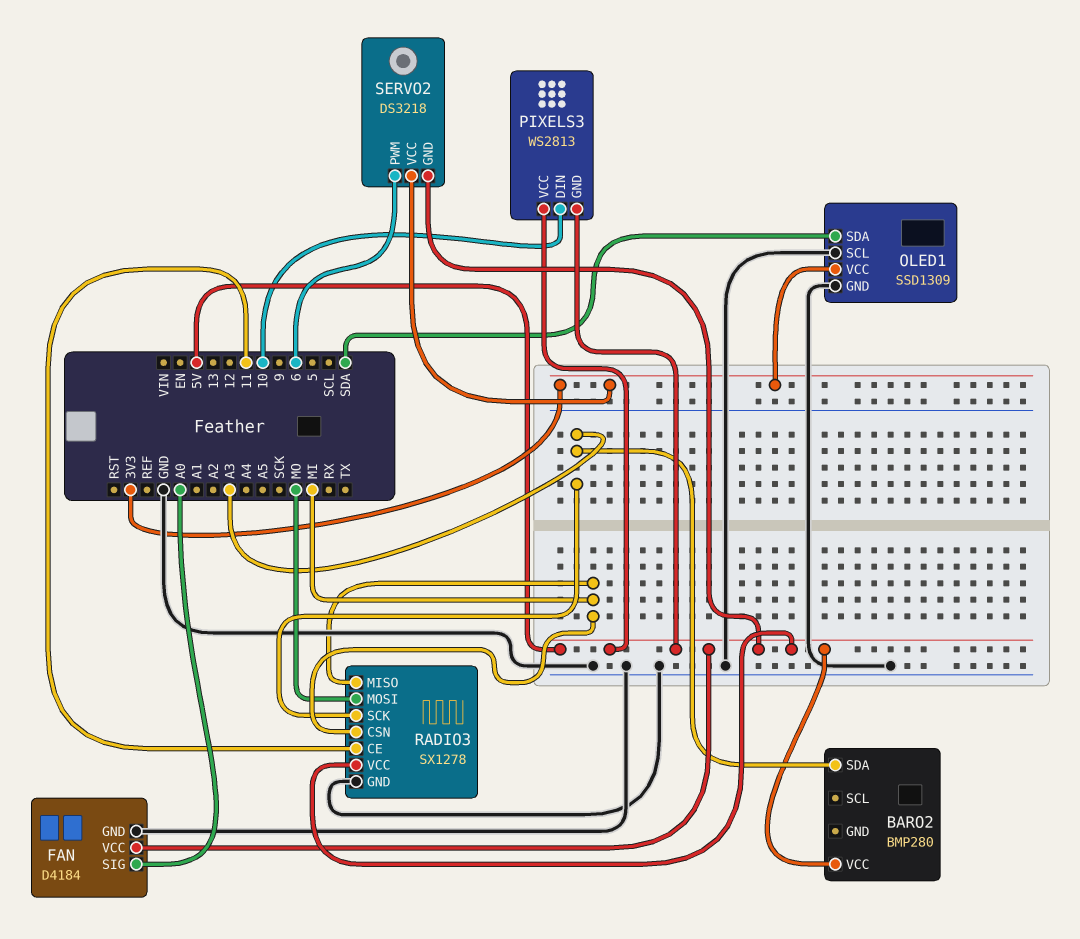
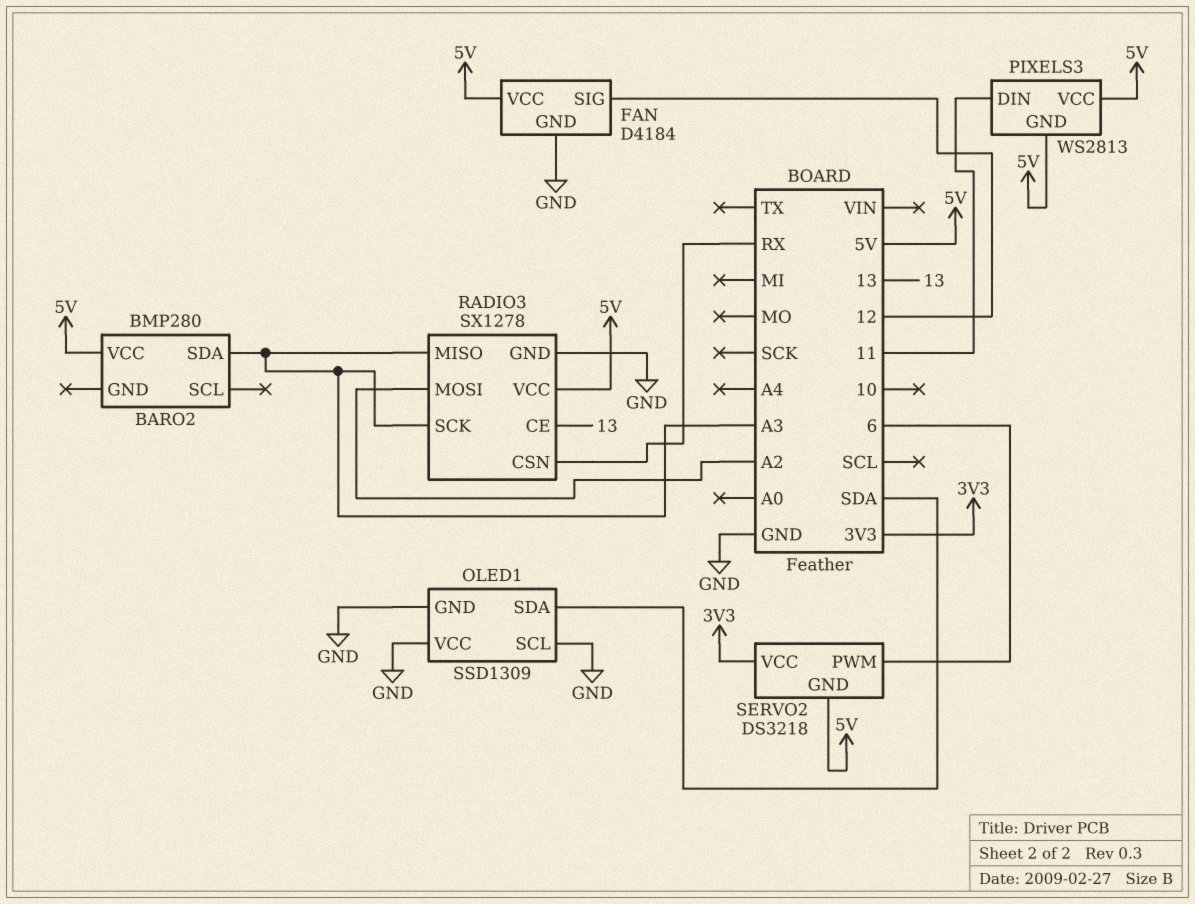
FAN pin SIG: A0 -> 12
OLED1 pin VCC: 3V3 -> GND
PIXELS3 pin DIN: 10 -> 11
RADIO3 pin CE: 11 -> 13
RADIO3 pin CSN: MI -> RX
RADIO3 pin MISO: MI -> A3
RADIO3 pin MOSI: MO -> A2

